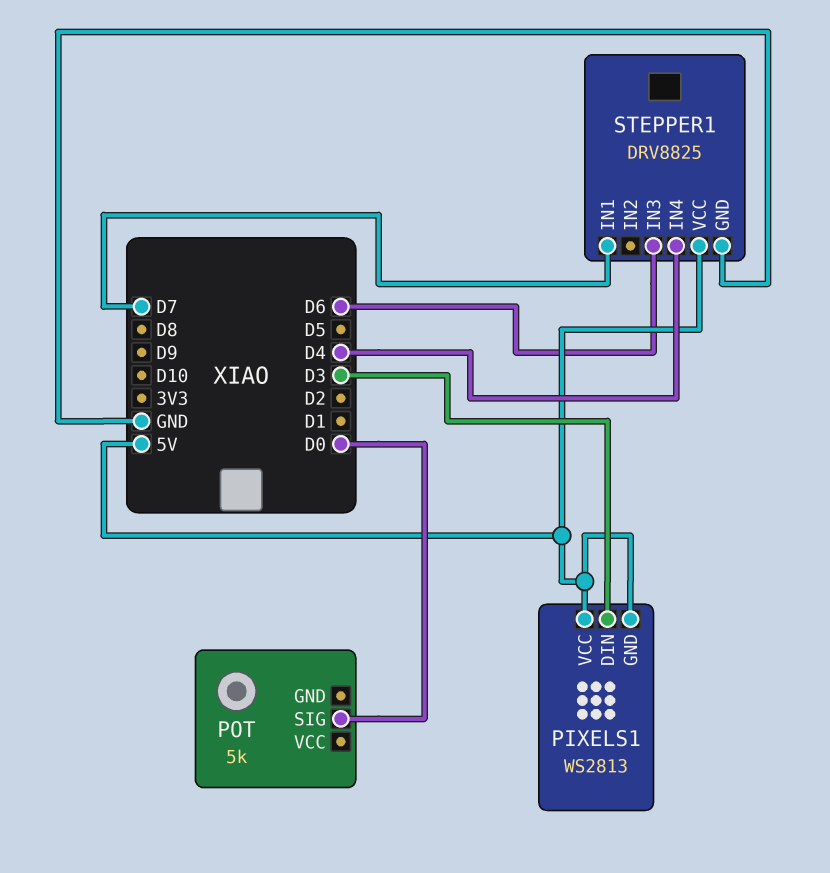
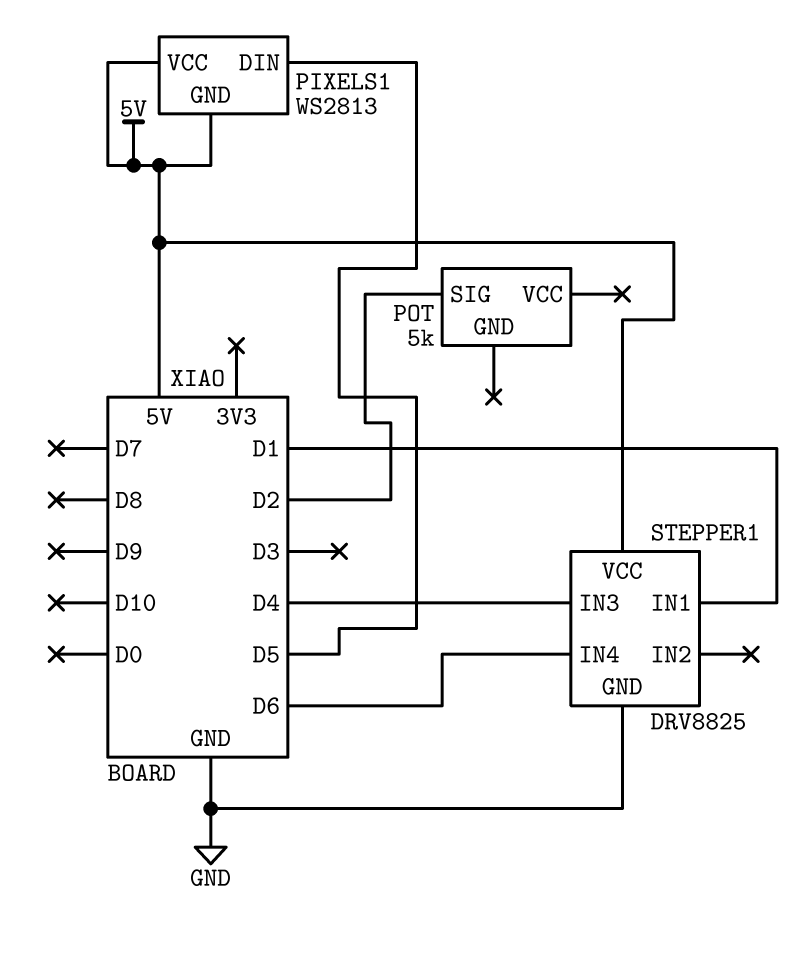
PIXELS1 pin DIN: D3 -> D5
POT pin SIG: D0 -> D2
STEPPER1 pin IN1: D7 -> D1
STEPPER1 pin IN3: D6 -> D4
STEPPER1 pin IN4: D4 -> D6

